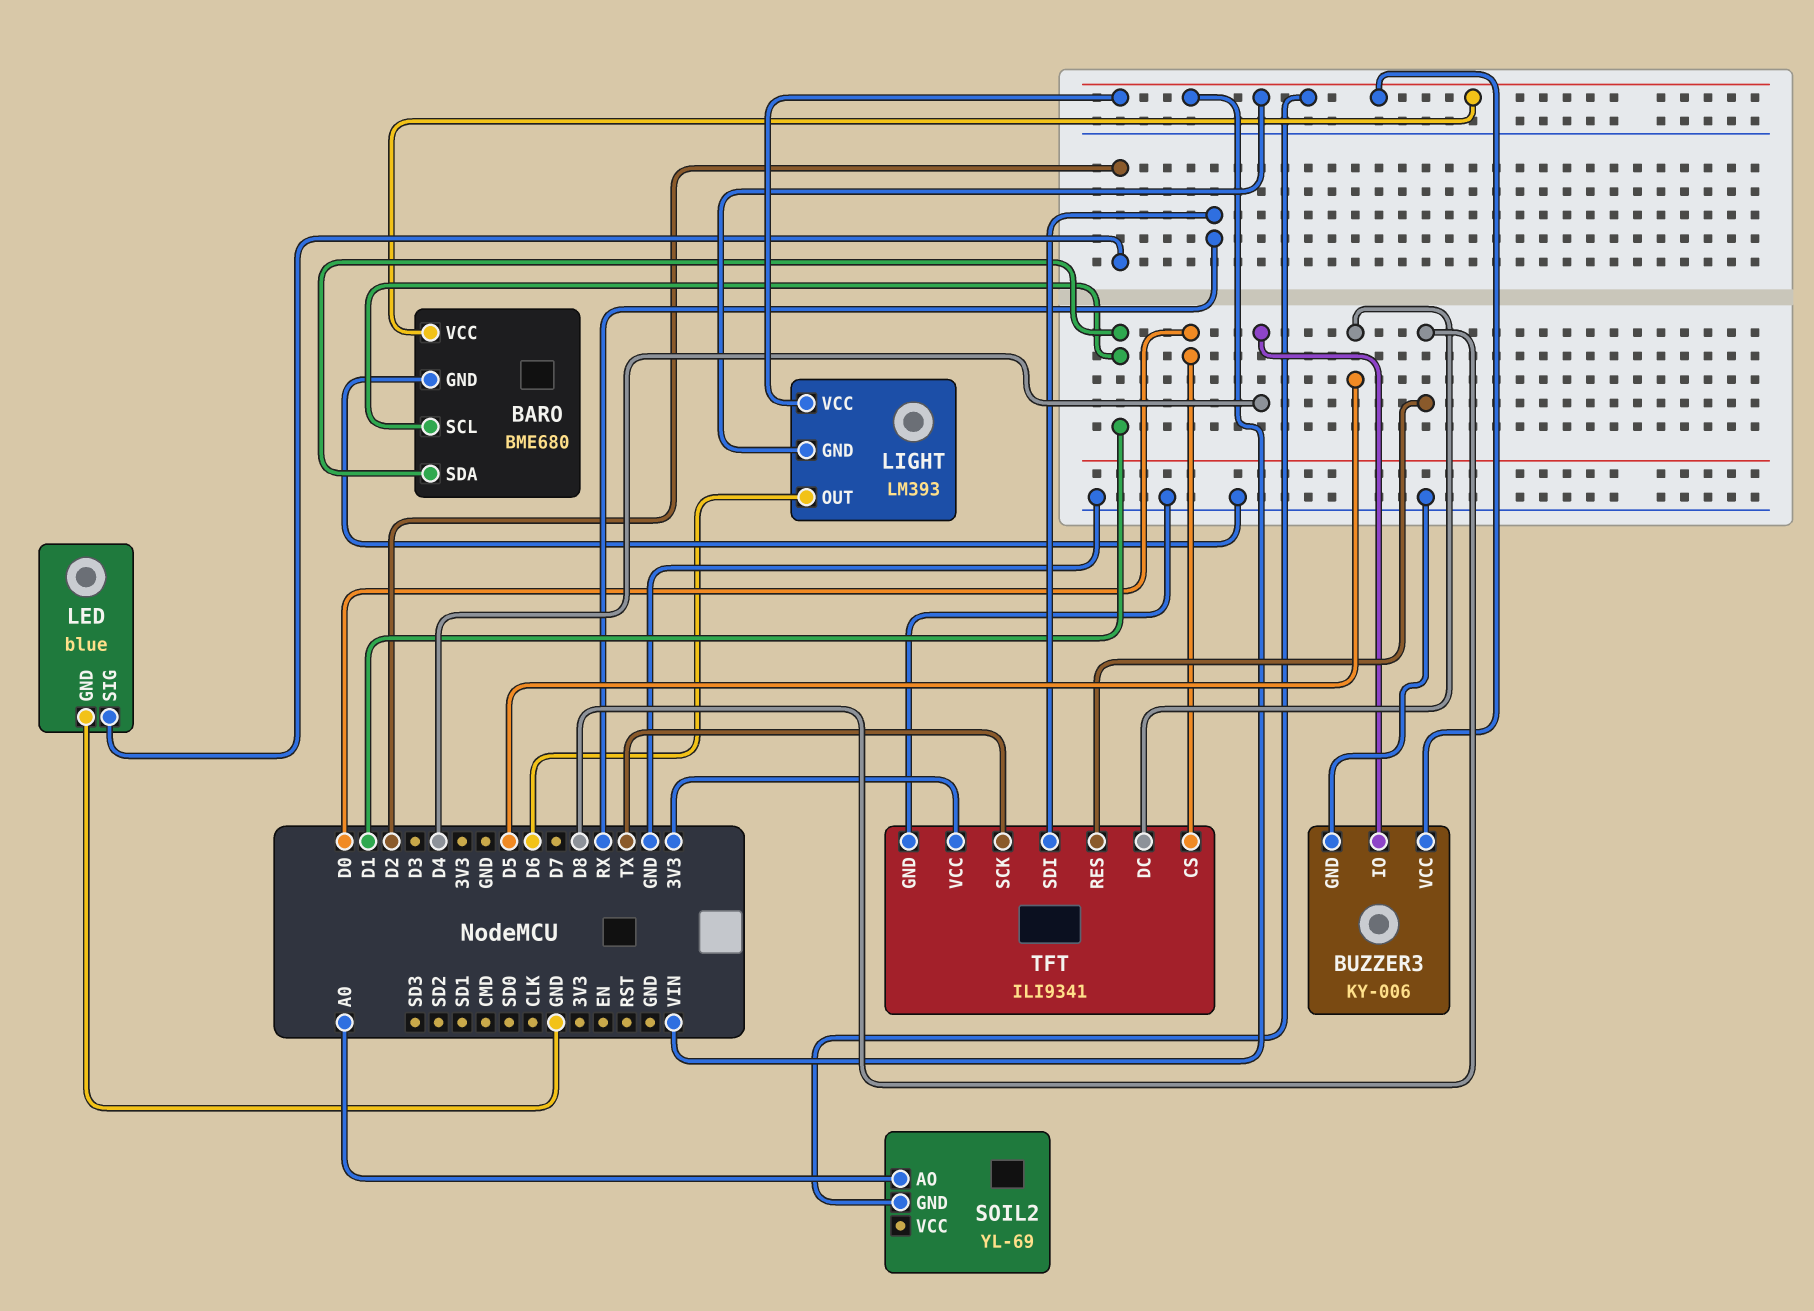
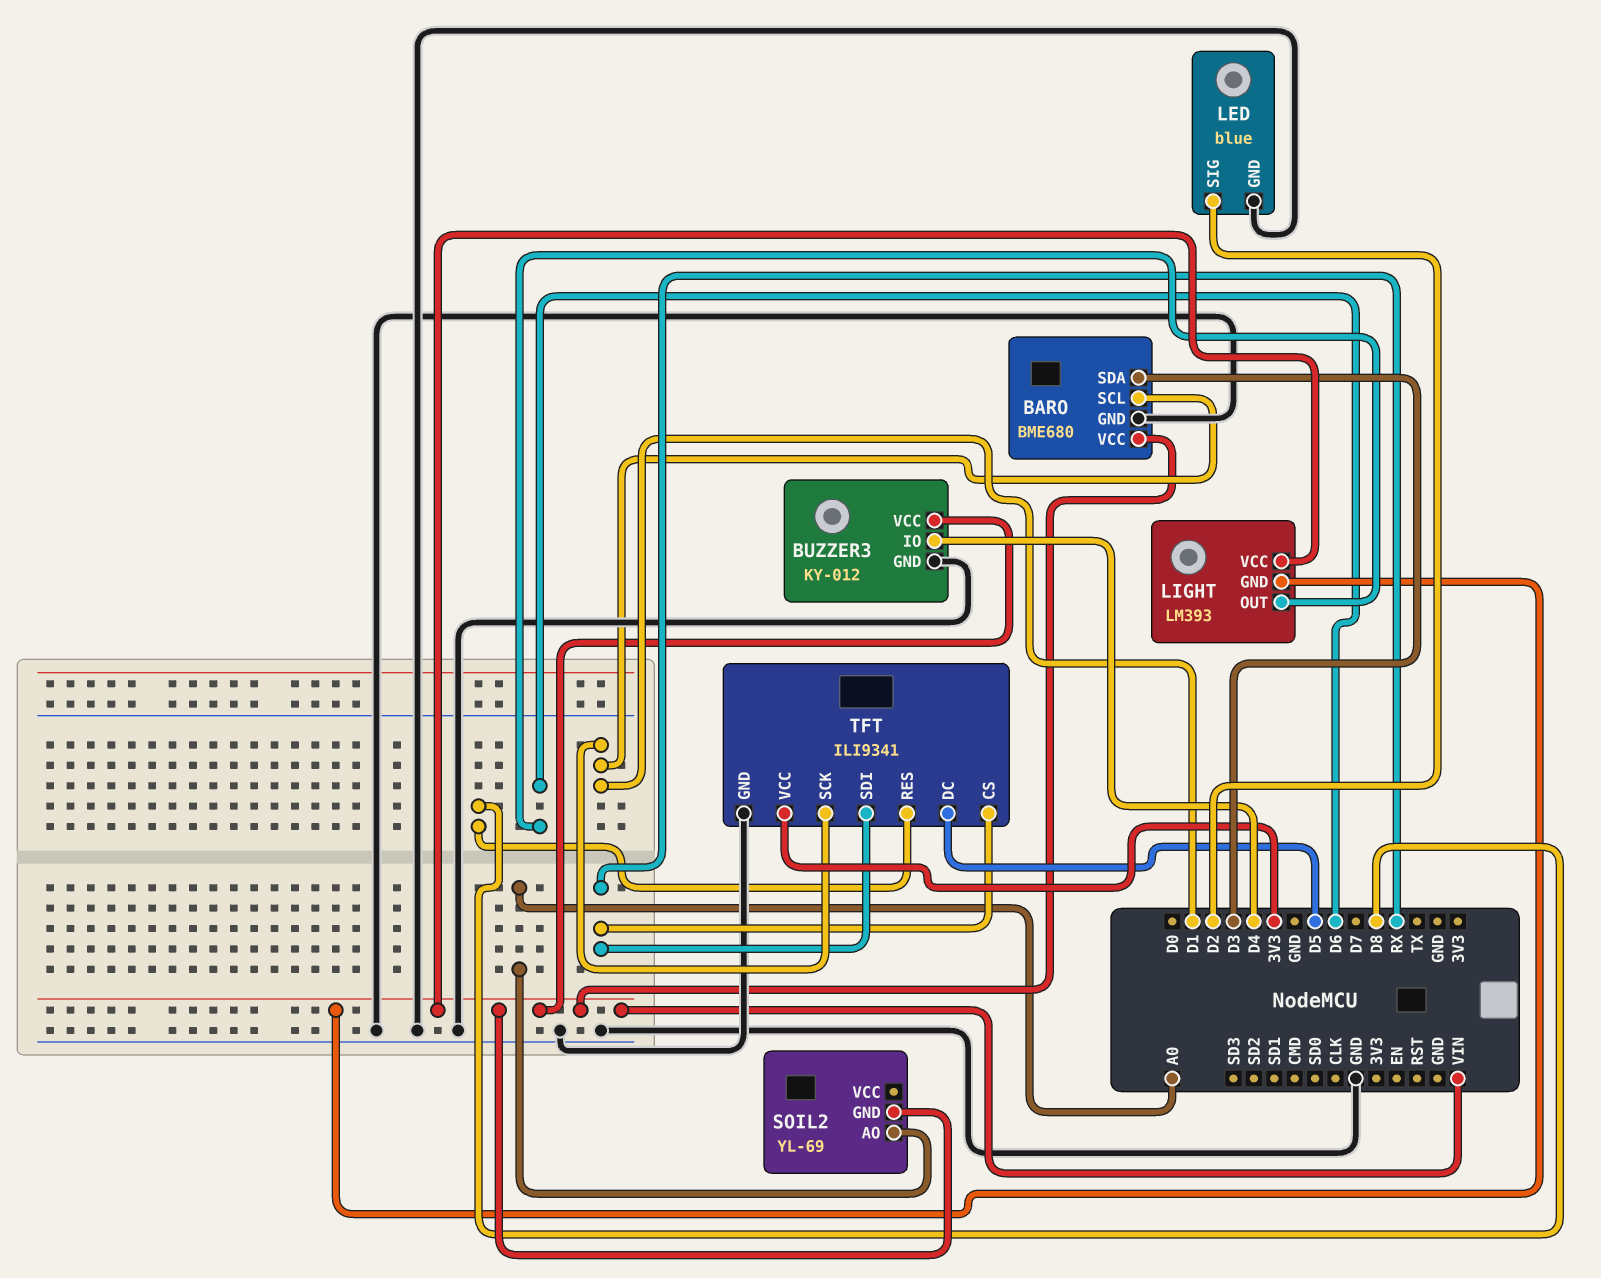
BARO pin SDA: D1 -> D3
BUZZER3: KY-006 -> KY-012
TFT pin CS: D0 -> RX
TFT pin SCK: TX -> D1

